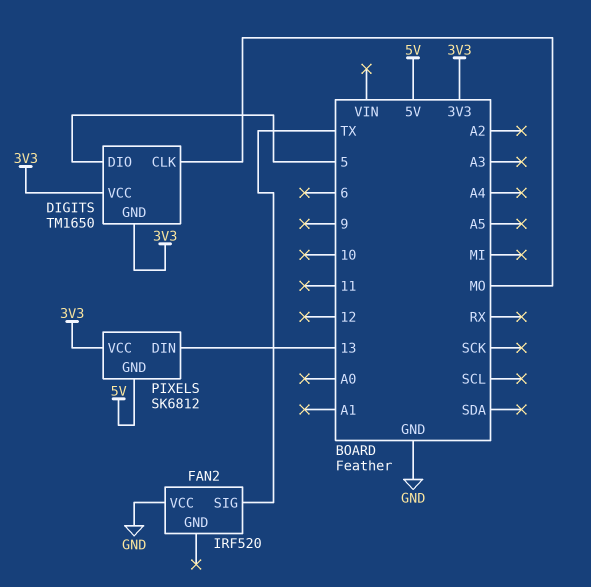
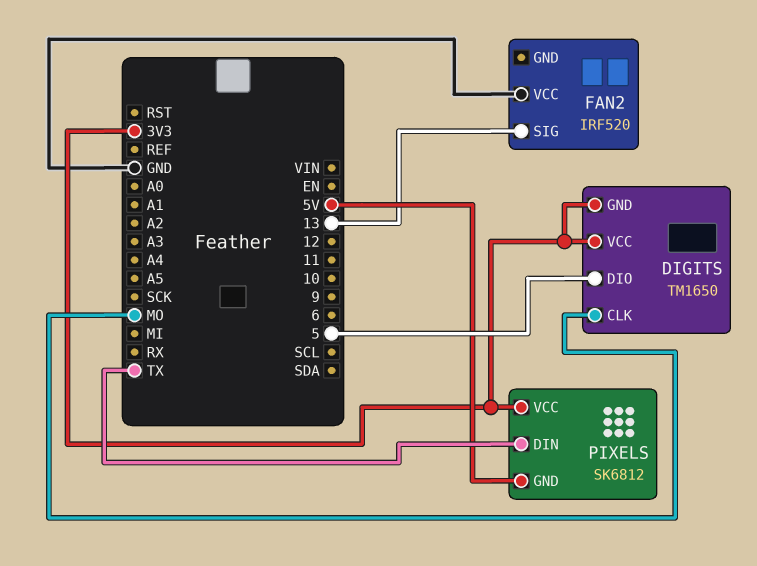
FAN2 pin SIG: TX -> 13
PIXELS pin DIN: 13 -> TX

